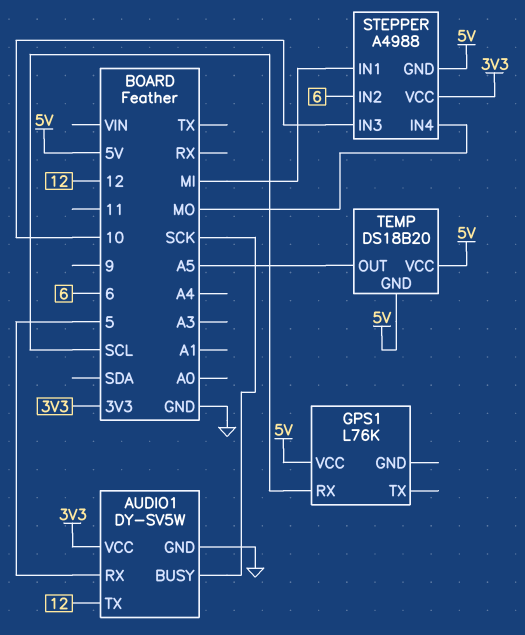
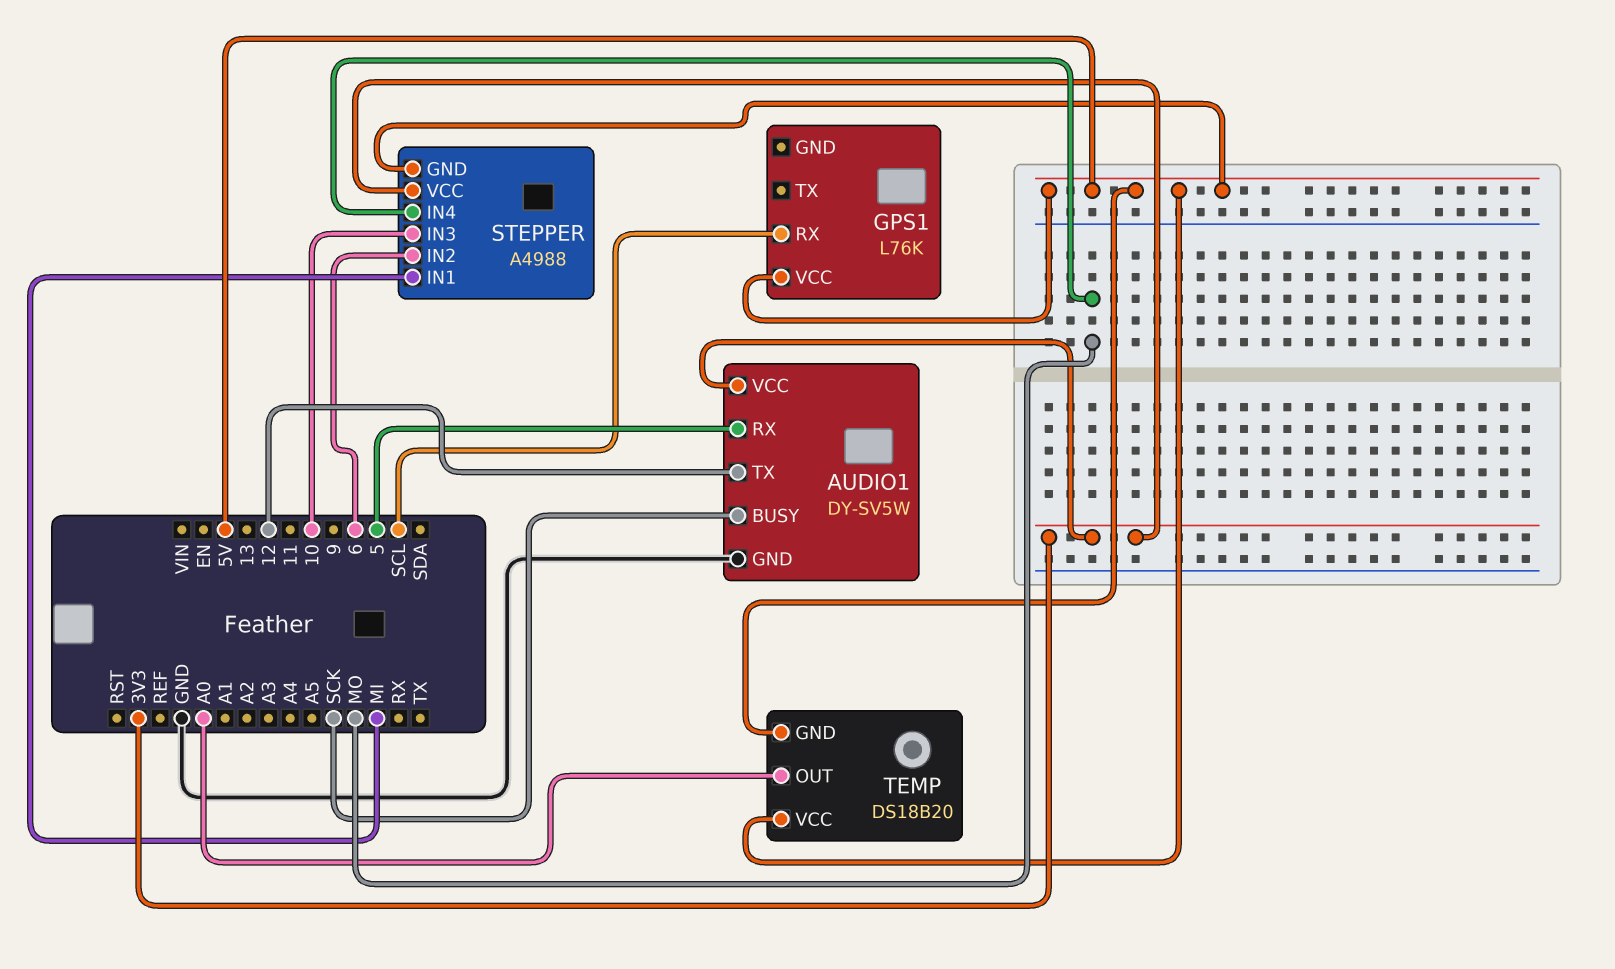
TEMP pin OUT: A5 -> A0

